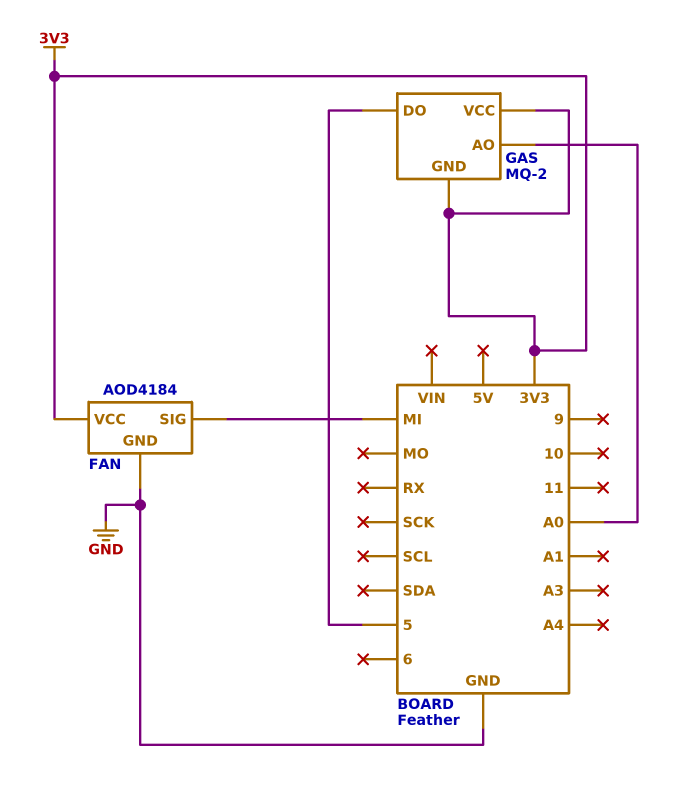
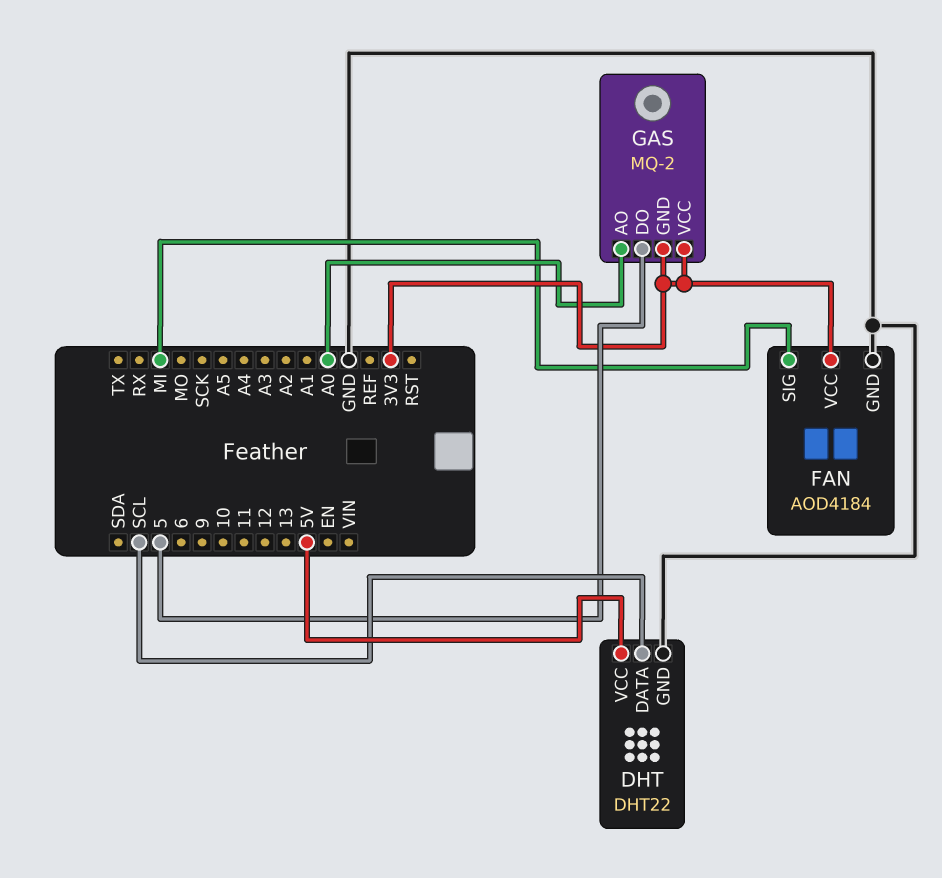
DHT: none -> DHT22
DHT pin DATA: none -> SCL
DHT pin GND: none -> GND
DHT pin VCC: none -> 5V

